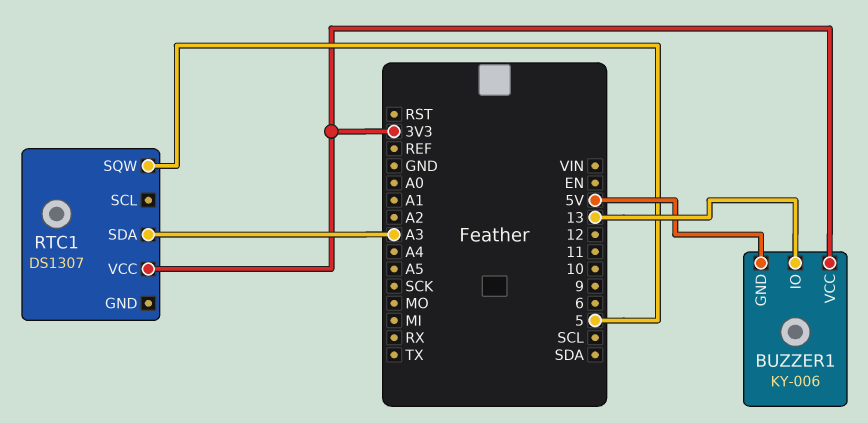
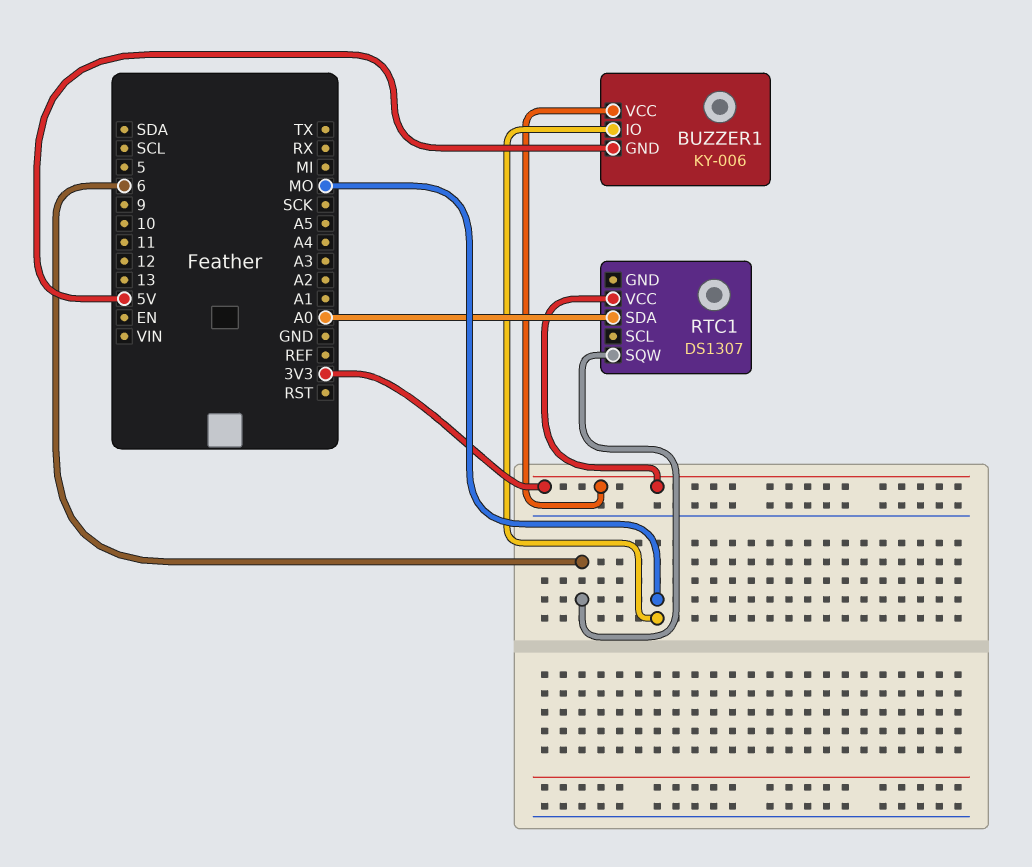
BUZZER1 pin IO: 13 -> MO
RTC1 pin SDA: A3 -> A0
RTC1 pin SQW: 5 -> 6

